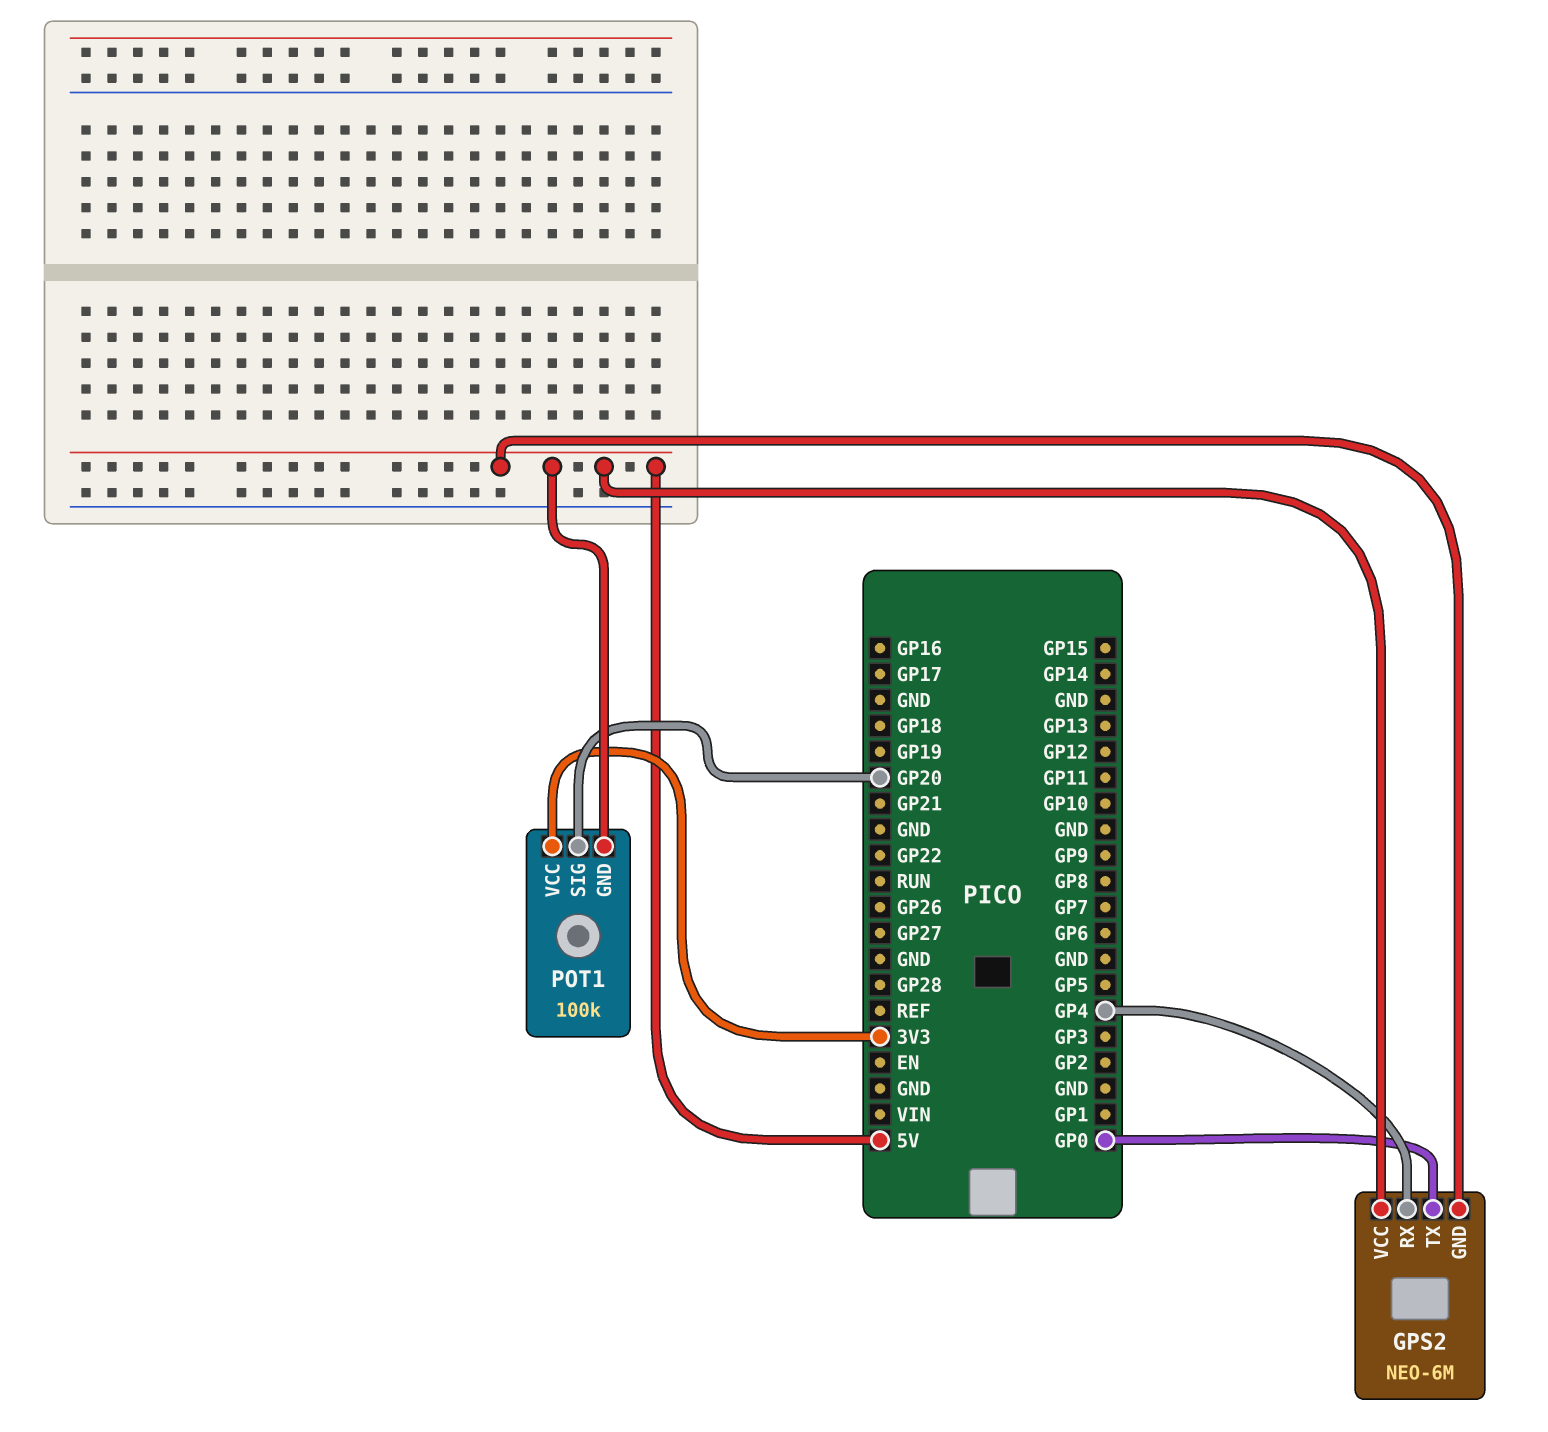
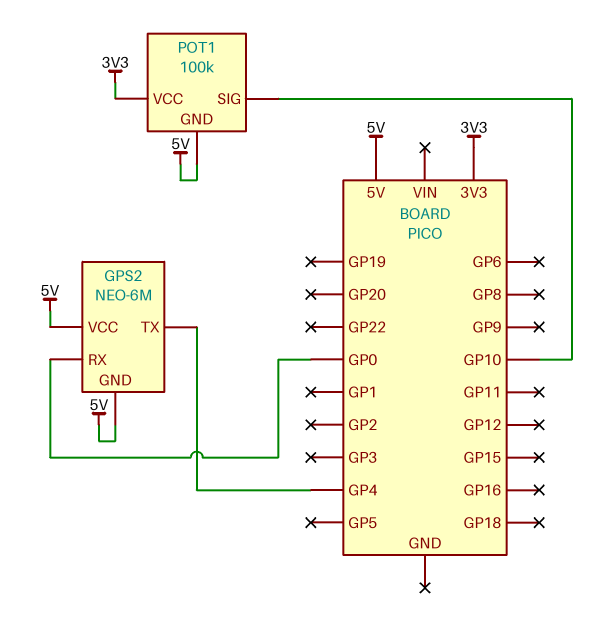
GPS2 pin RX: GP4 -> GP0
GPS2 pin TX: GP0 -> GP4
POT1 pin SIG: GP20 -> GP10

